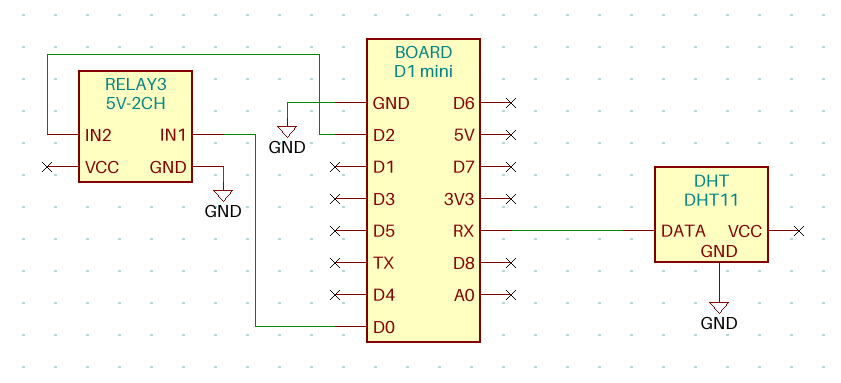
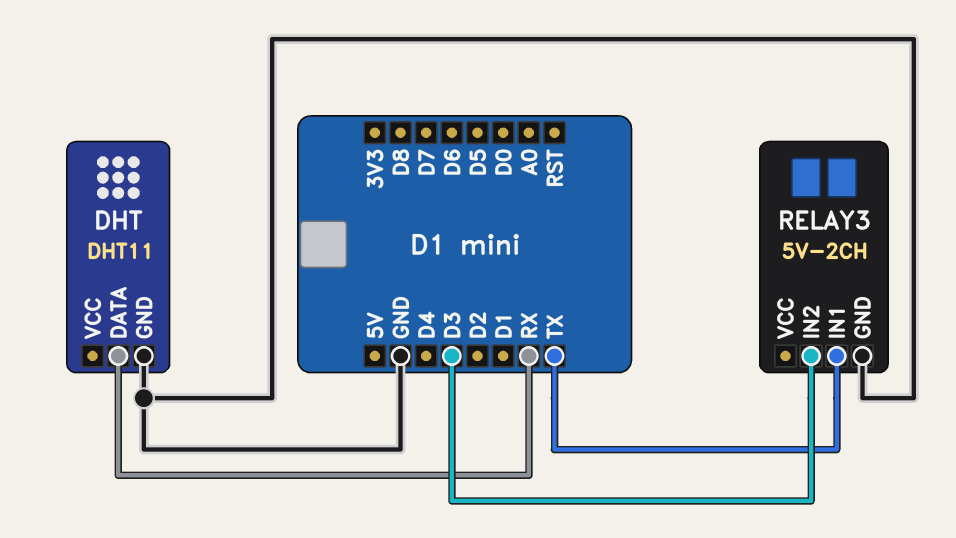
RELAY3 pin IN1: D0 -> TX
RELAY3 pin IN2: D2 -> D3

